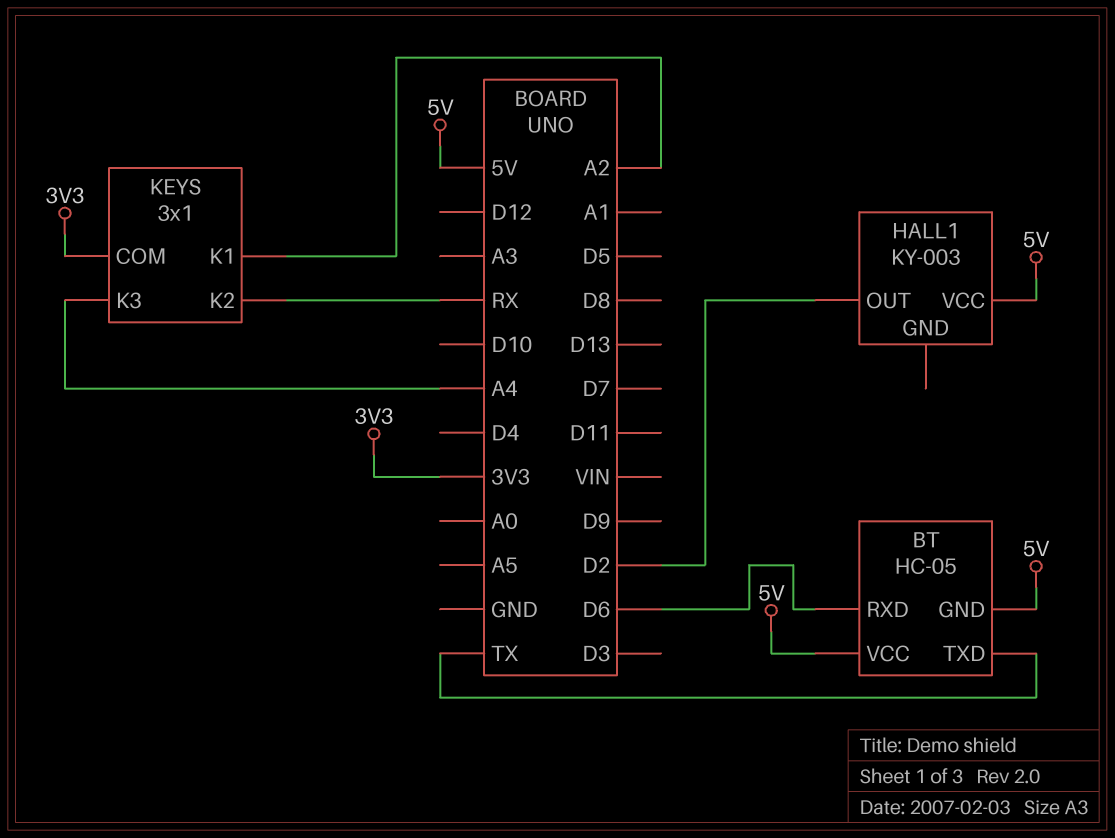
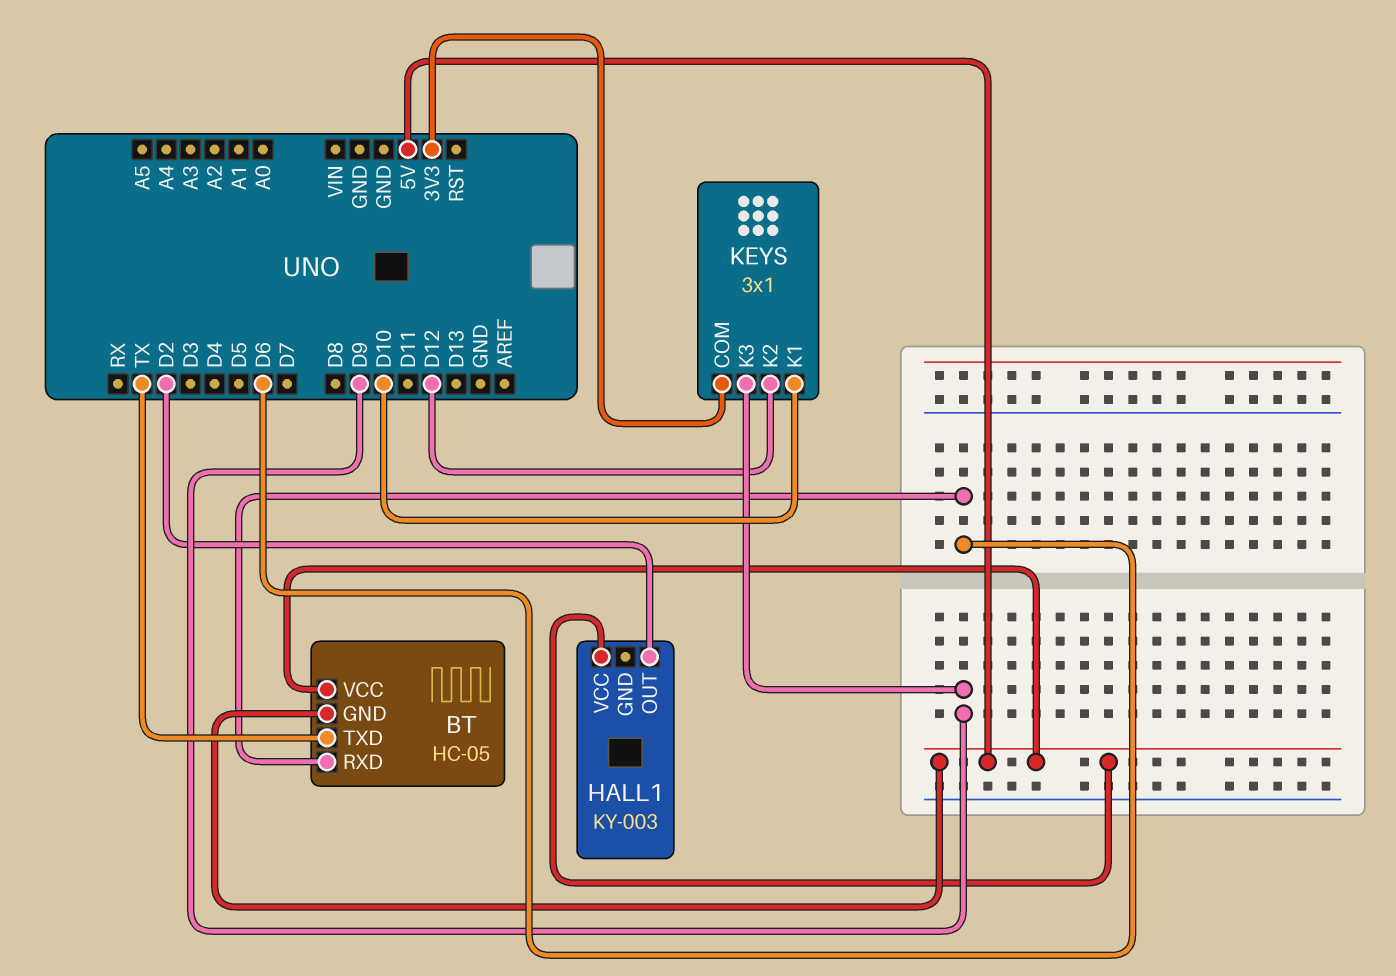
KEYS pin K1: A2 -> D10
KEYS pin K2: RX -> D12
KEYS pin K3: A4 -> D9

